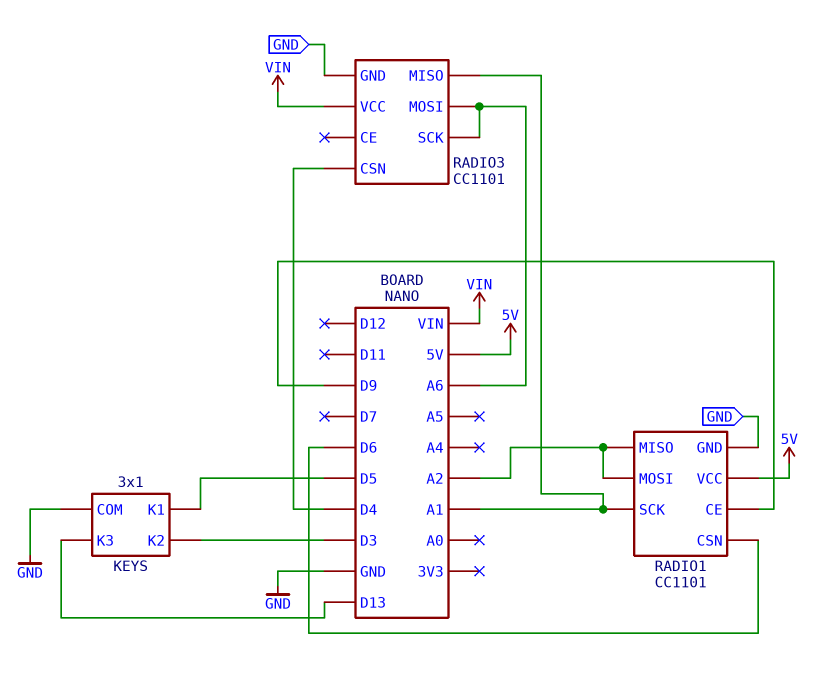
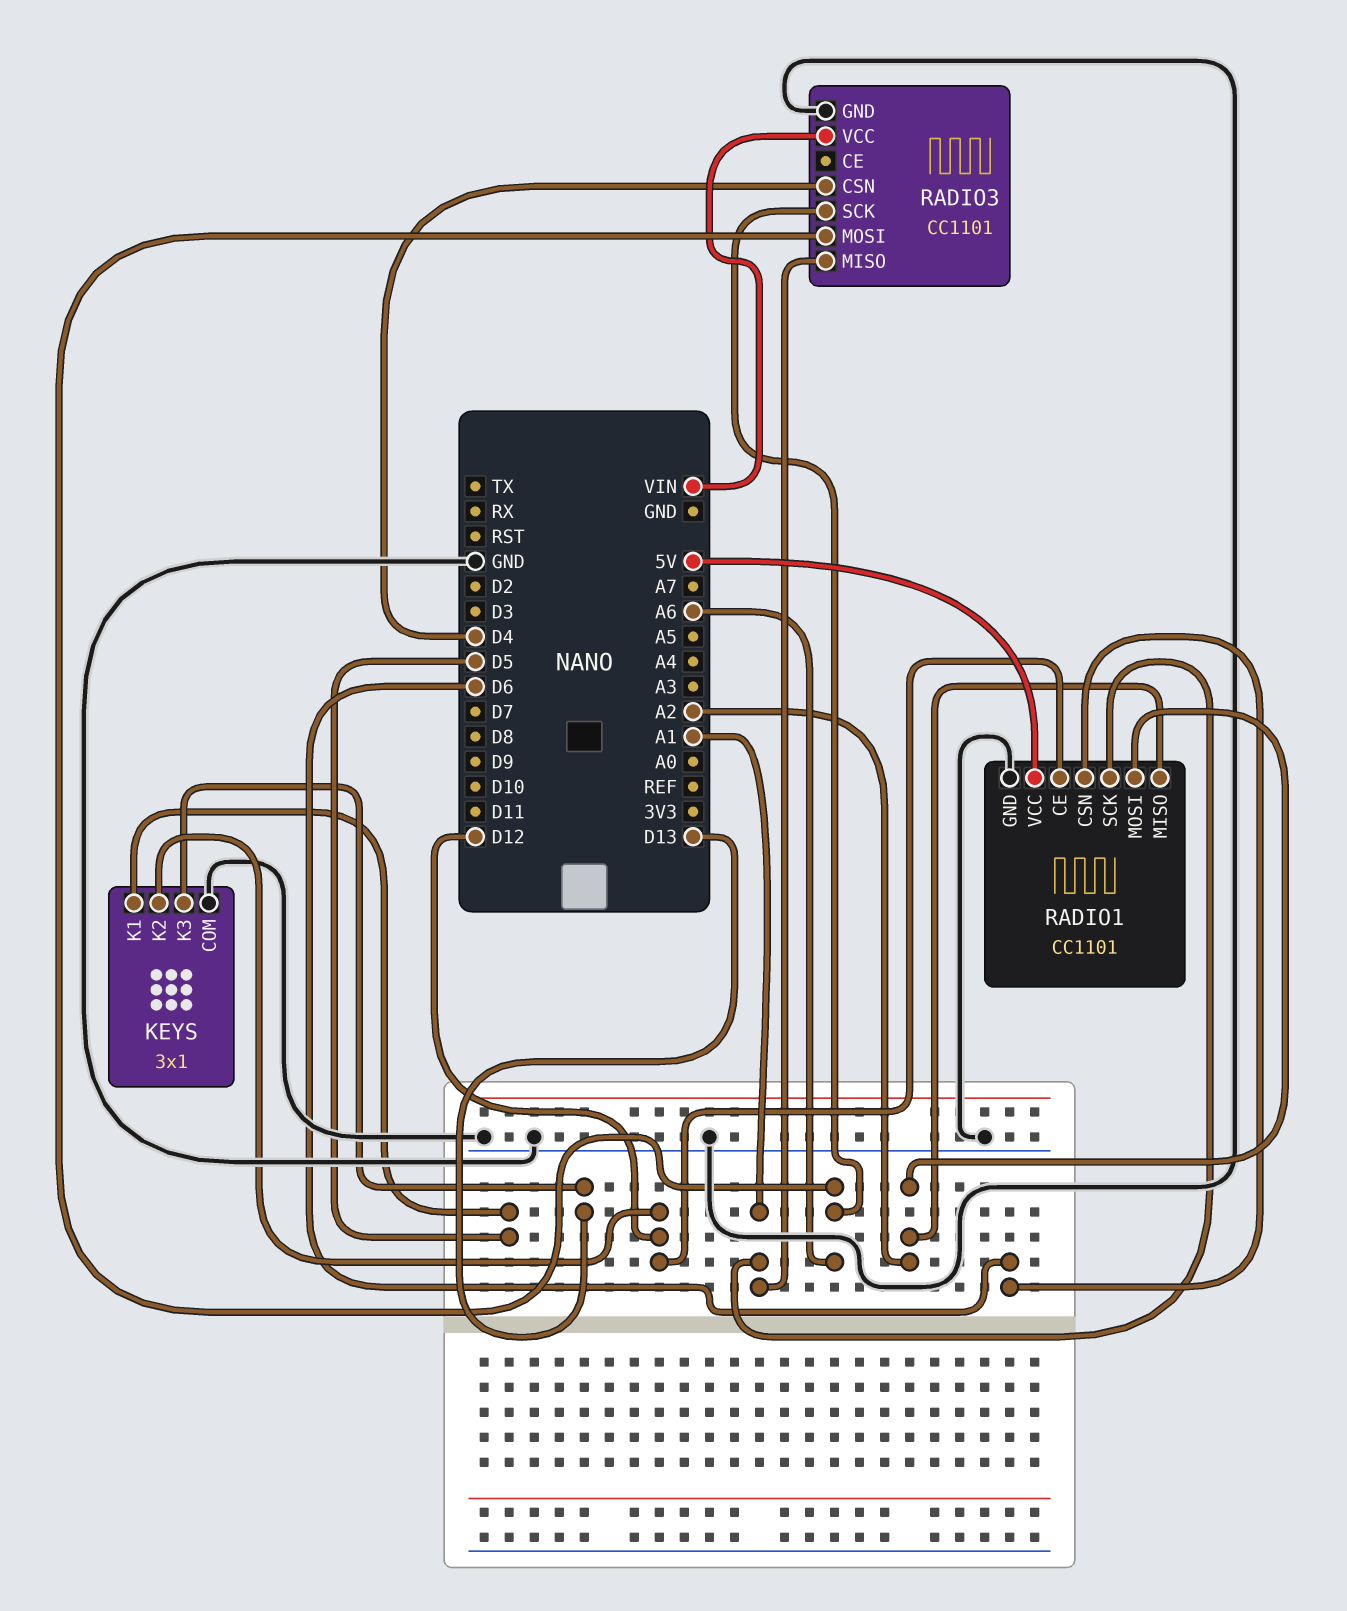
KEYS pin K2: D3 -> D12
RADIO1 pin CE: D9 -> D12

